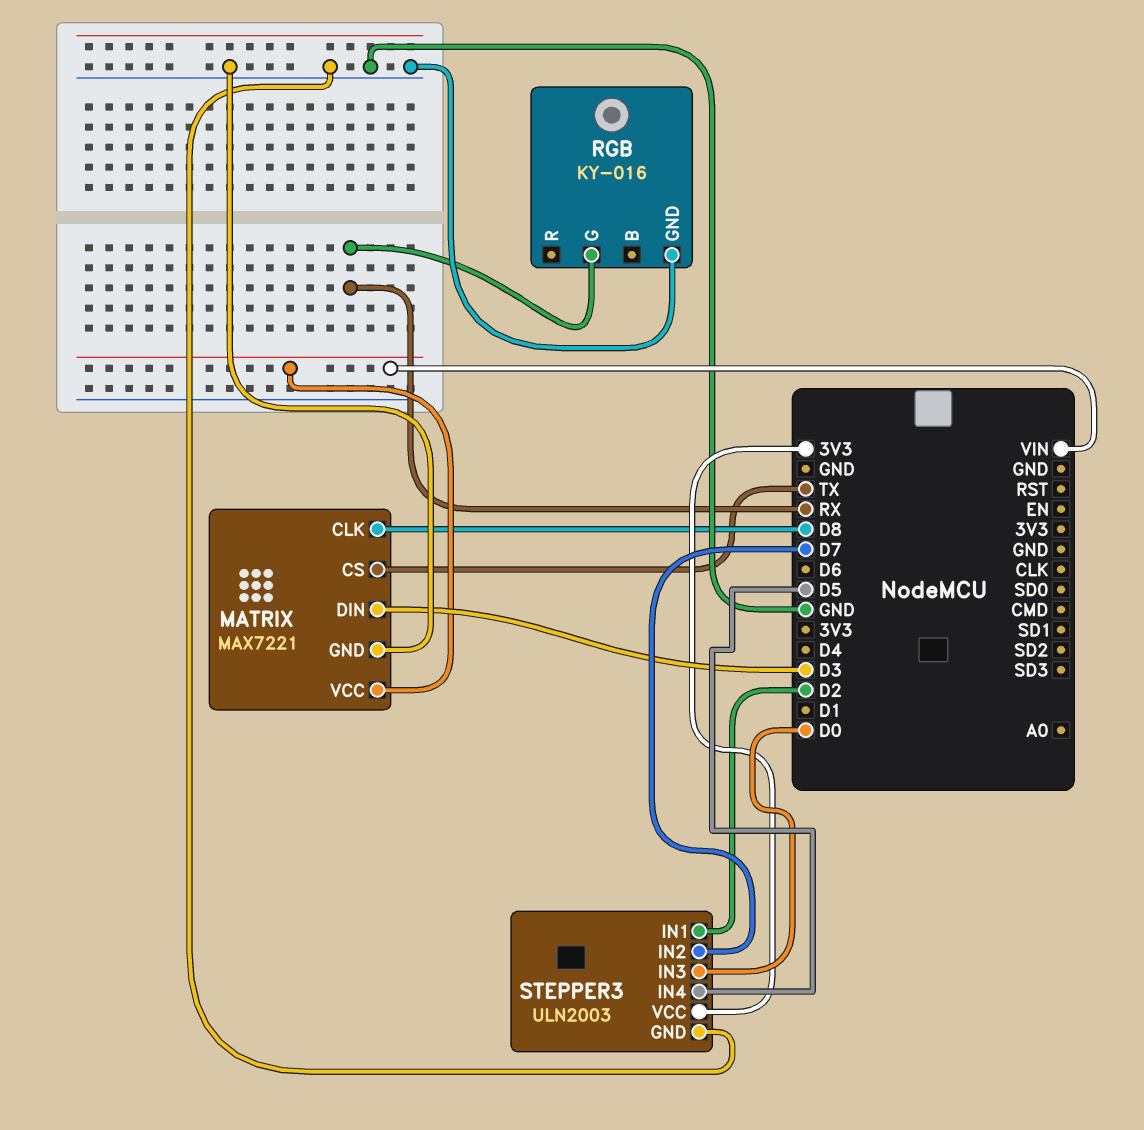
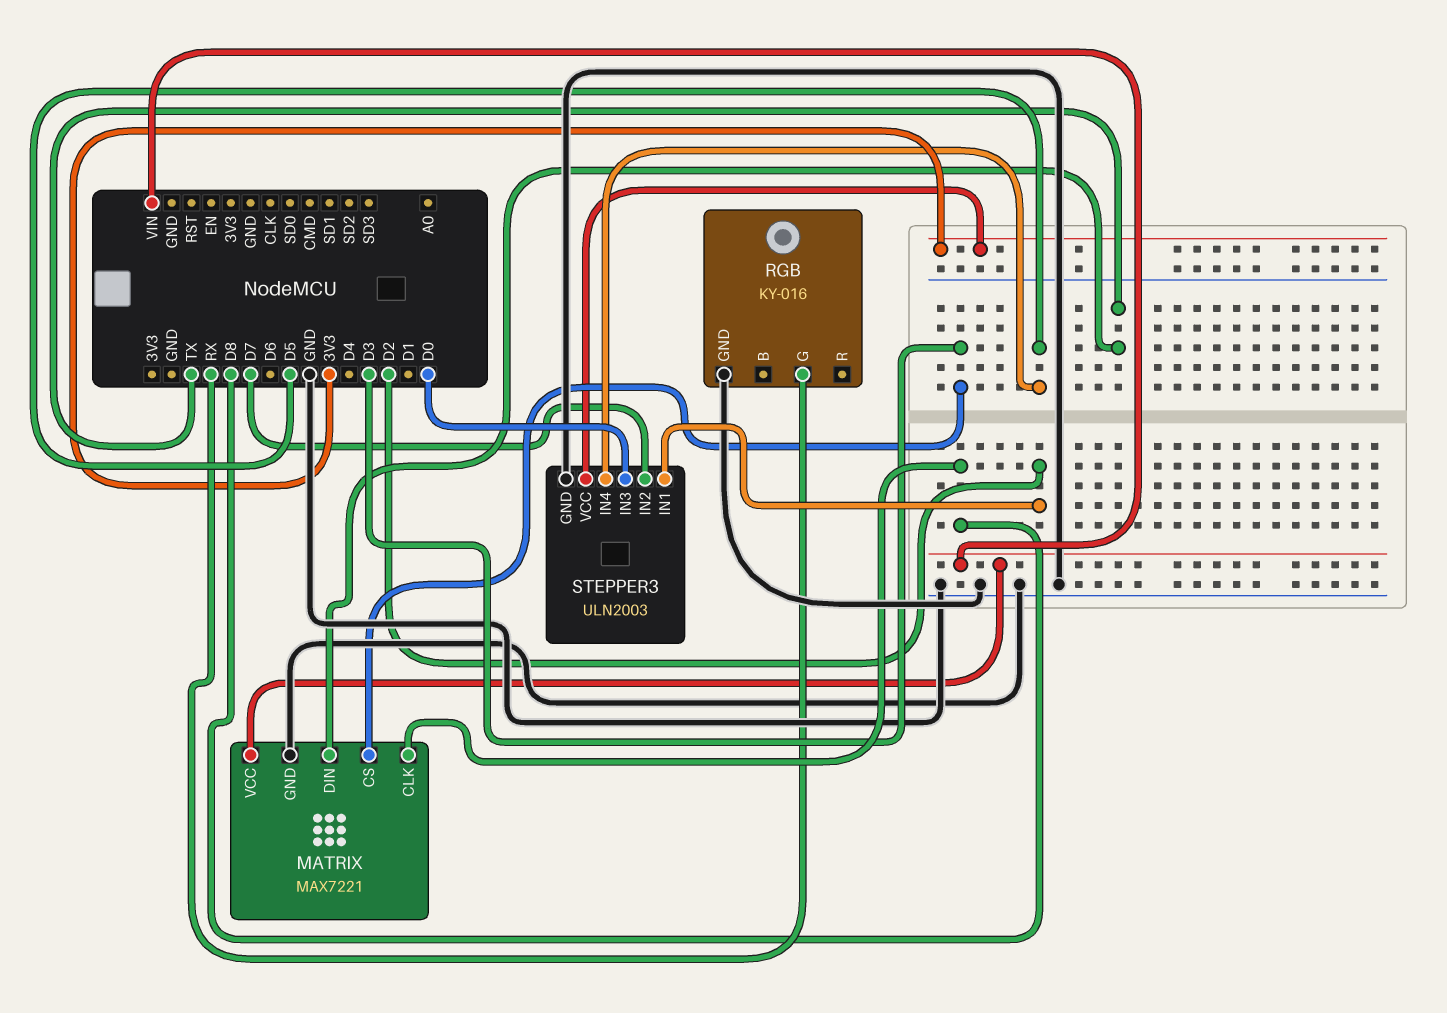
MATRIX pin CS: TX -> D3
MATRIX pin DIN: D3 -> TX

